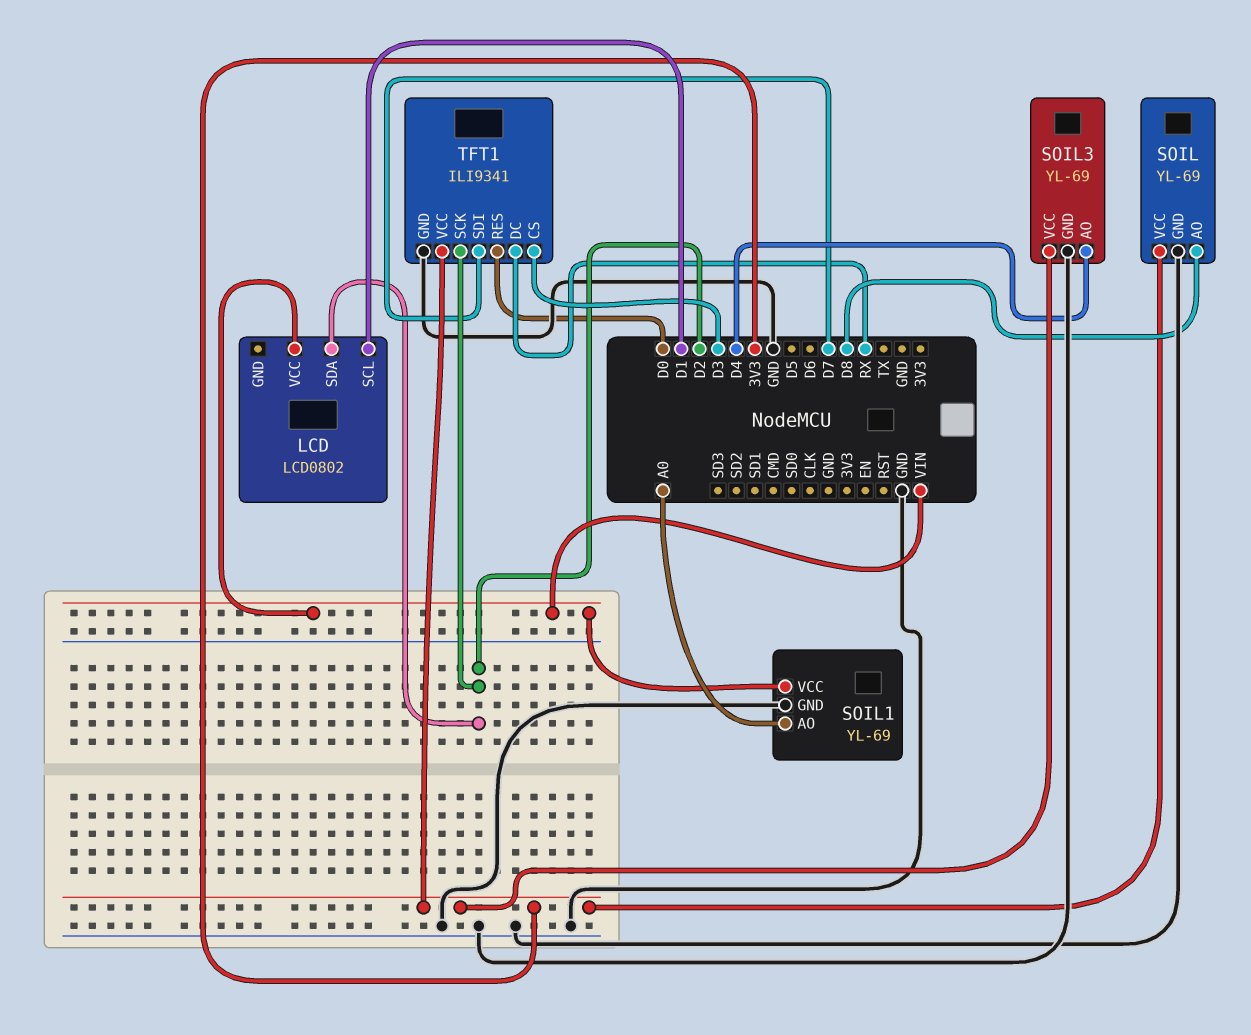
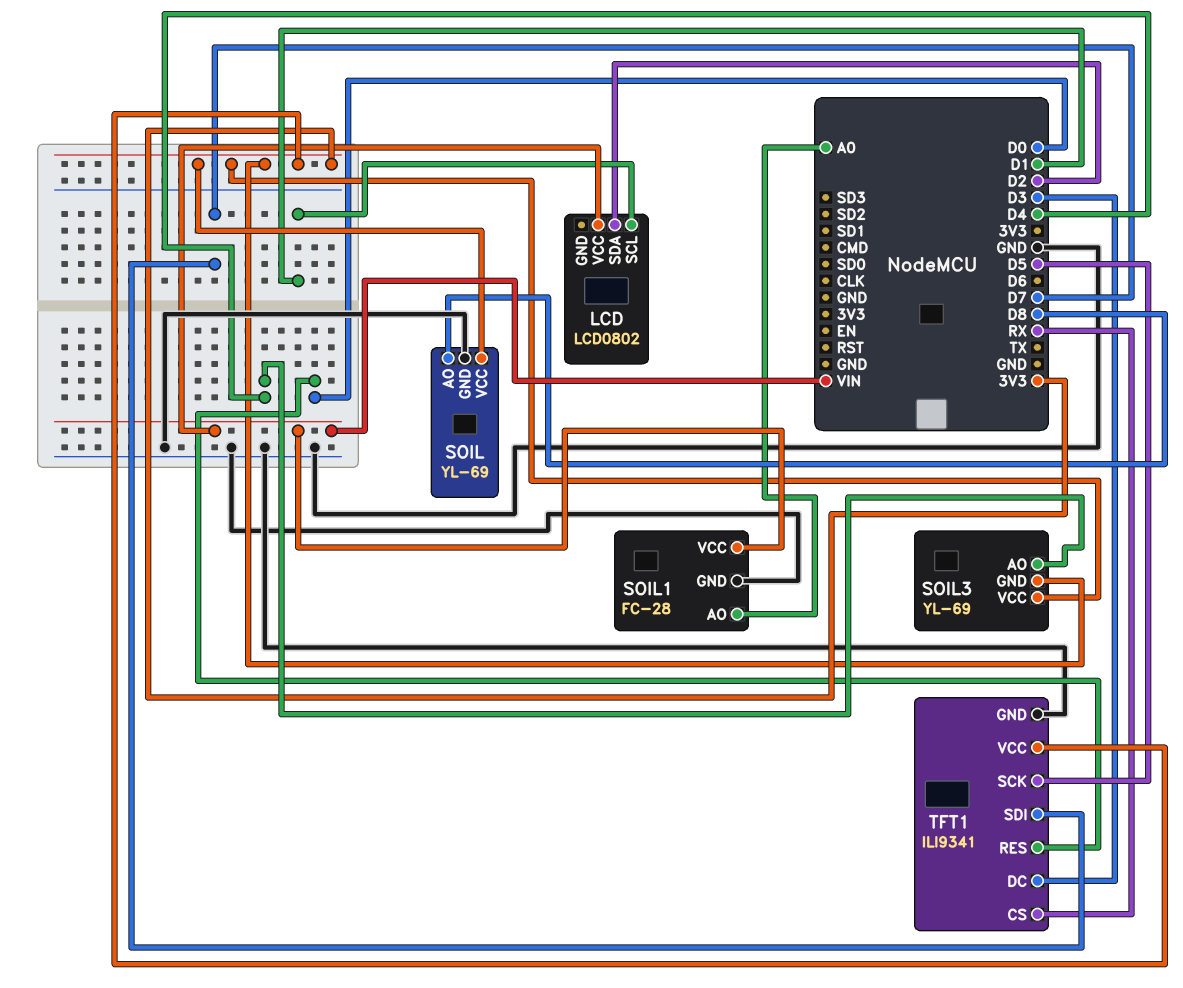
SOIL1: YL-69 -> FC-28
SOIL3 pin GND: GND -> 3V3
TFT1 pin CS: D3 -> RX
TFT1 pin DC: RX -> D3
TFT1 pin SCK: D2 -> D5

